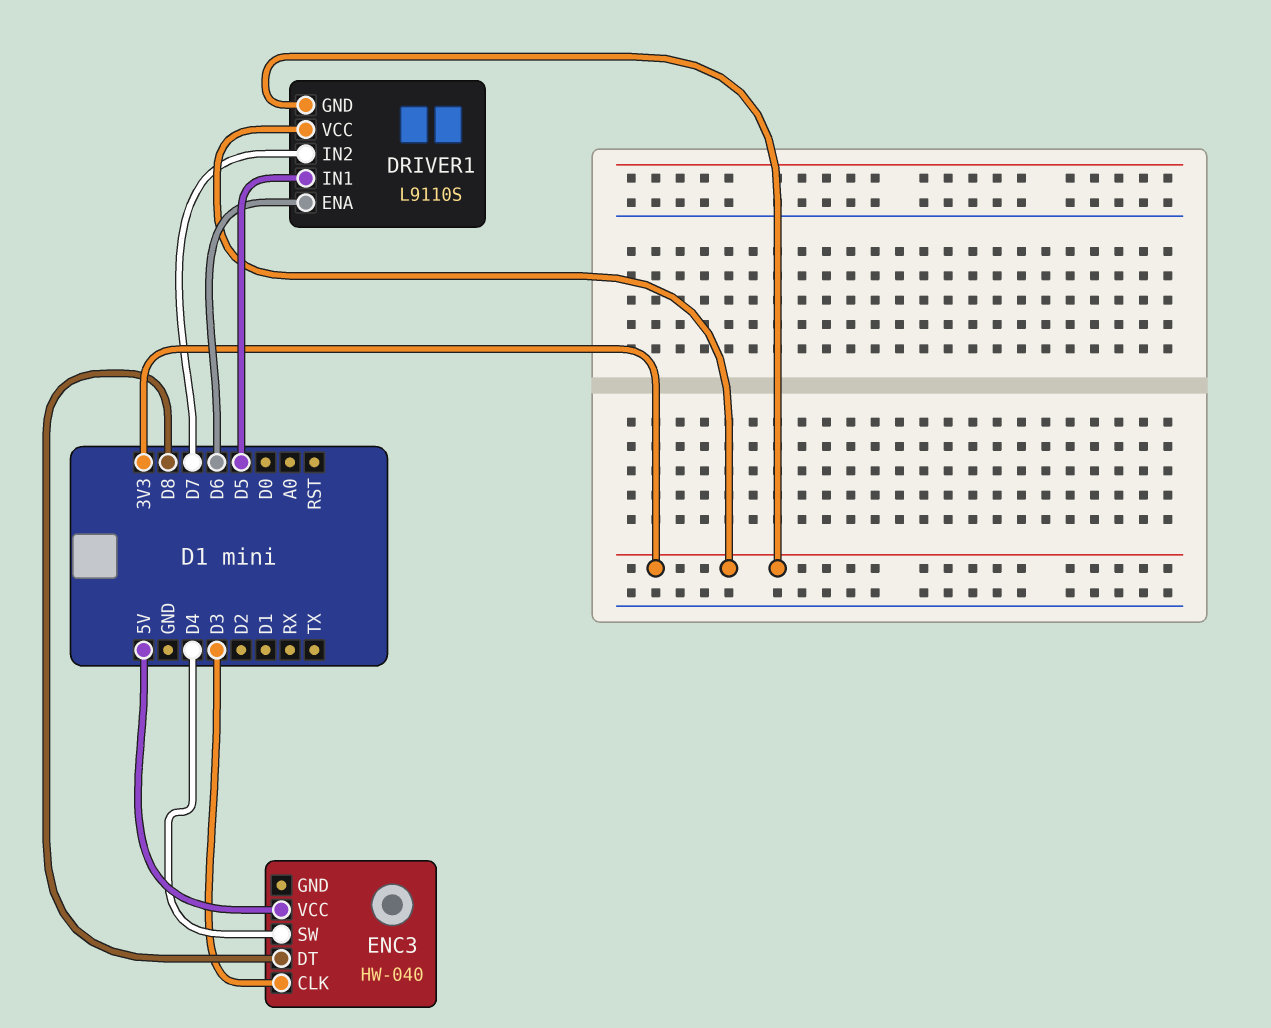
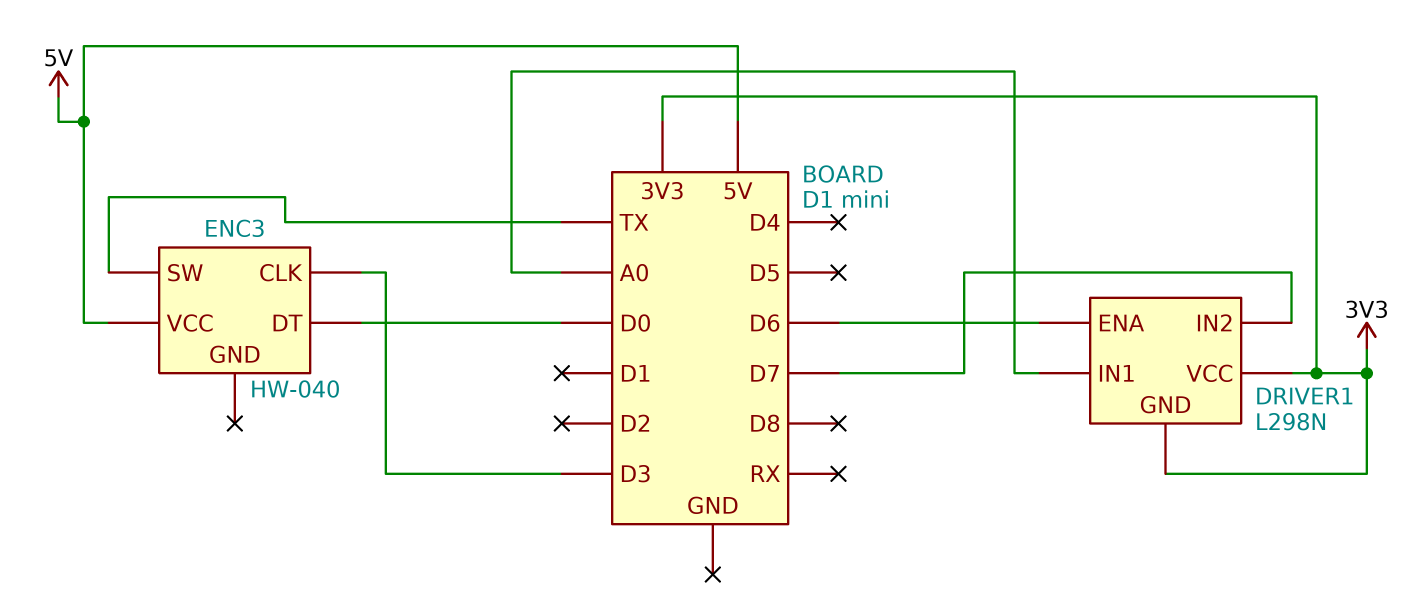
DRIVER1: L9110S -> L298N
DRIVER1 pin IN1: D5 -> A0
ENC3 pin DT: D8 -> D0
ENC3 pin SW: D4 -> TX

